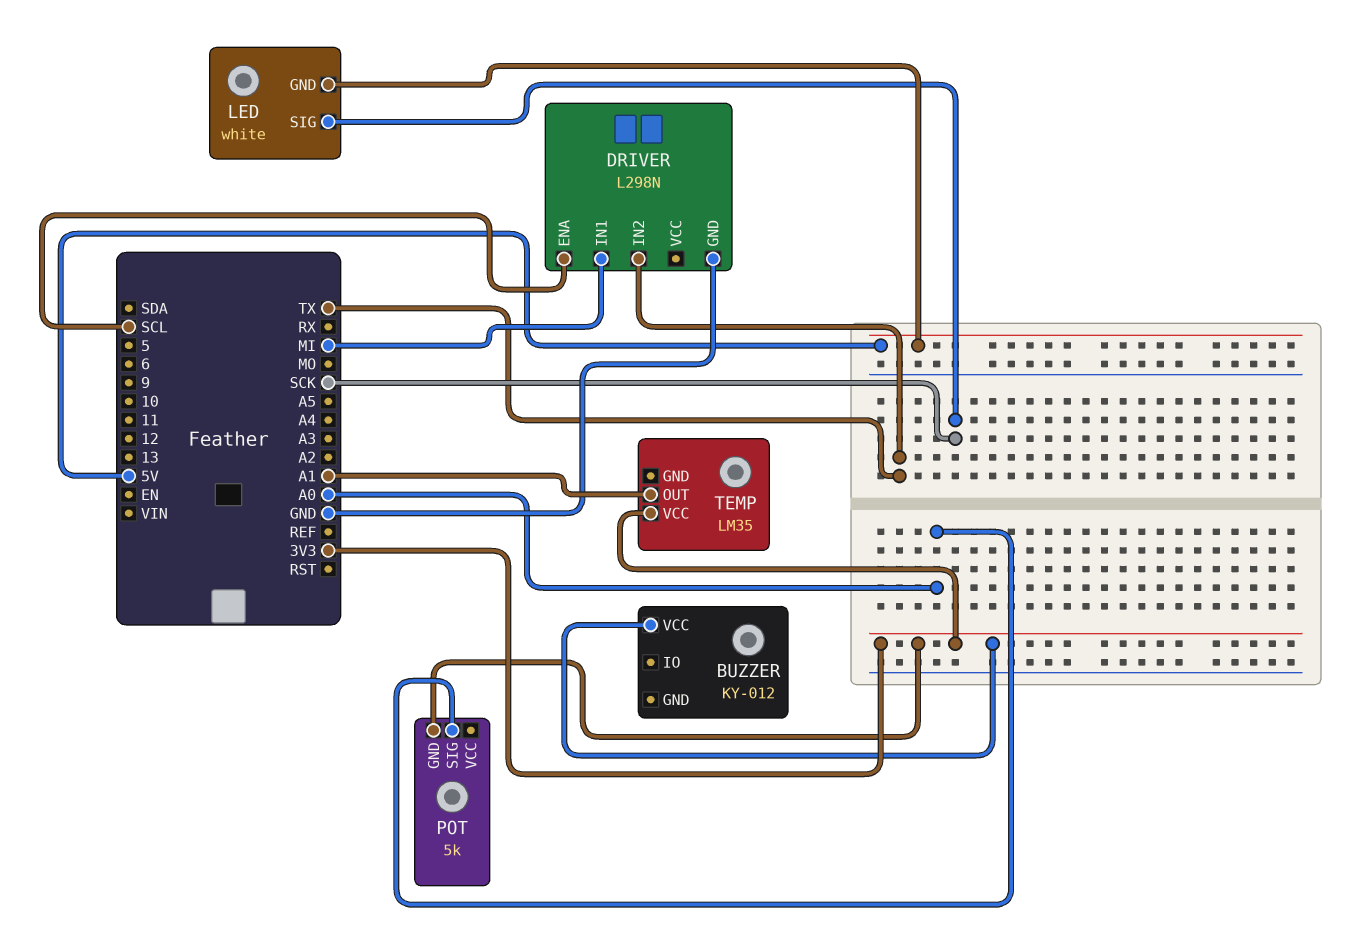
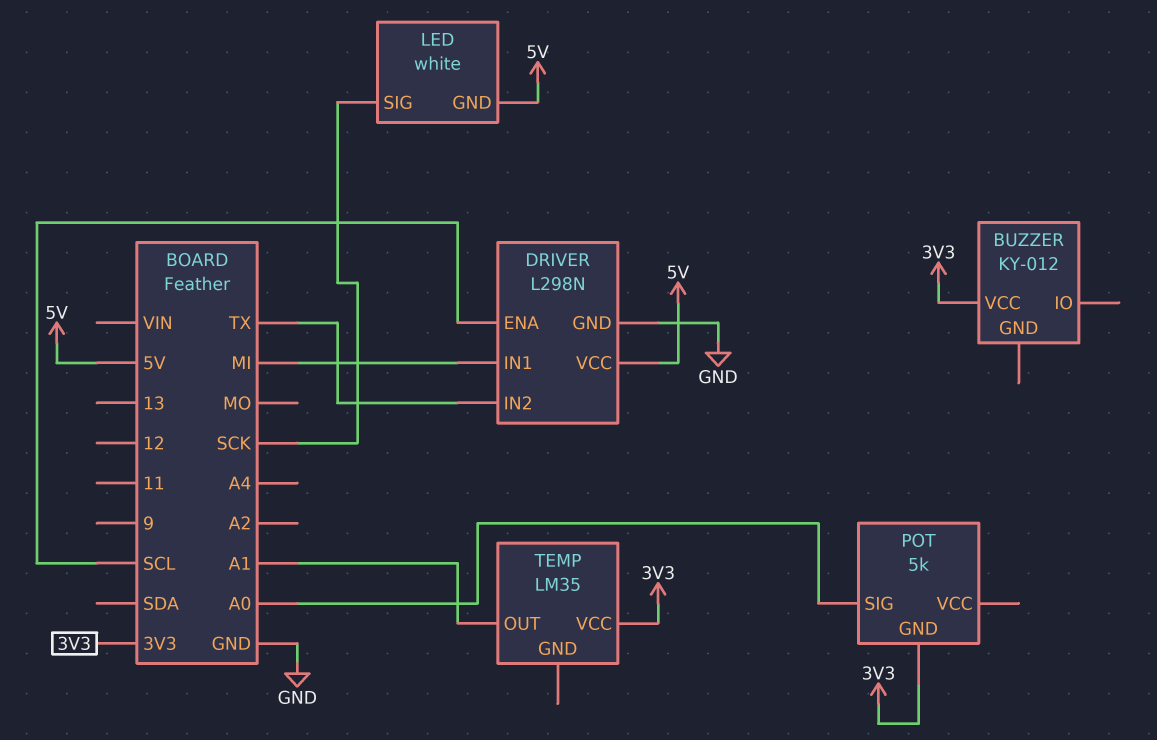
DRIVER pin VCC: none -> 5V

